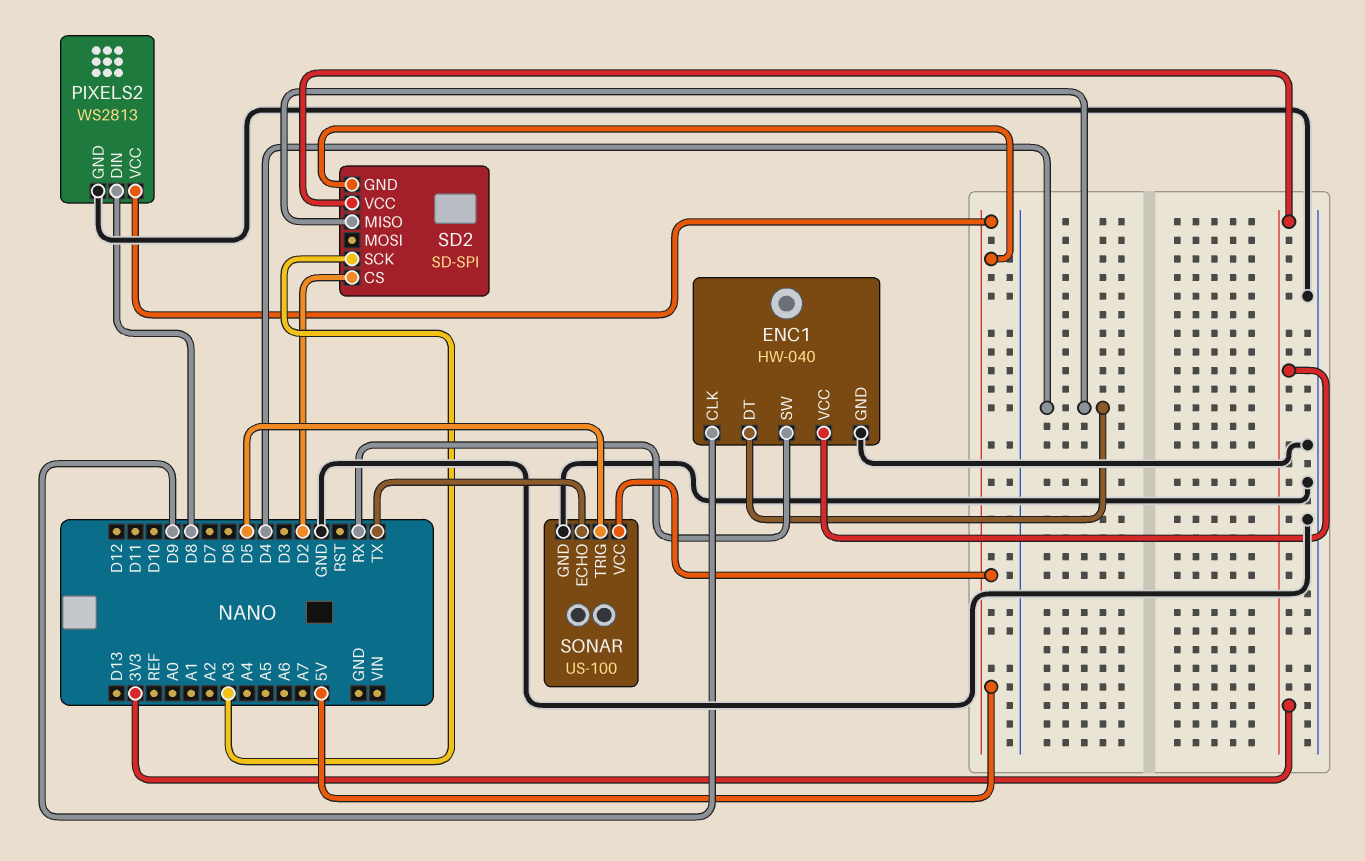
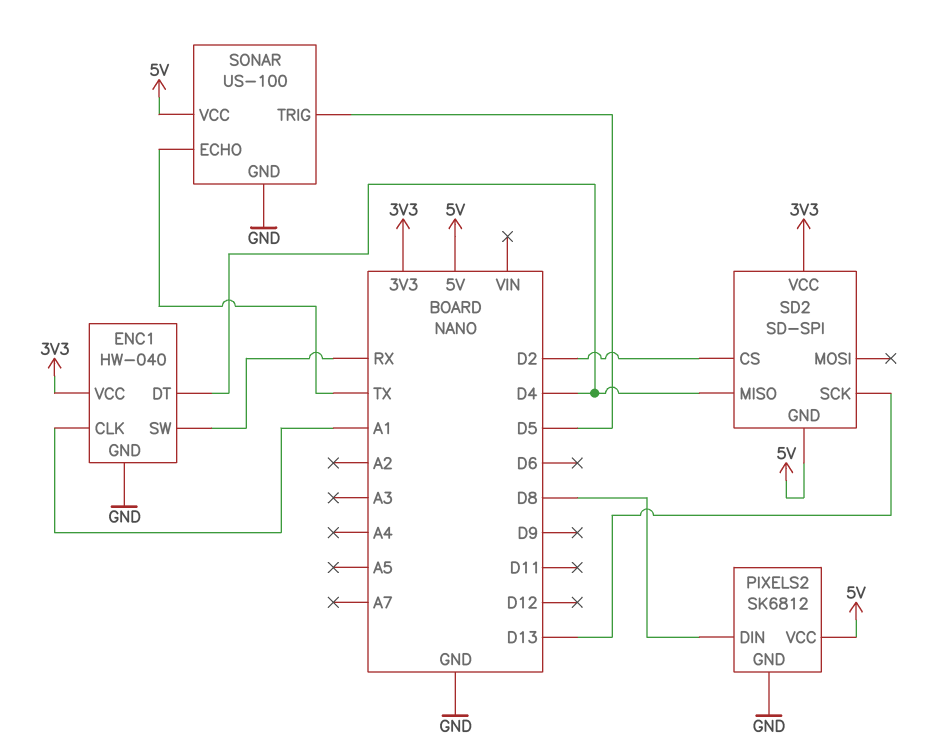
ENC1 pin CLK: D9 -> A1
PIXELS2: WS2813 -> SK6812
SD2 pin SCK: A3 -> D13

